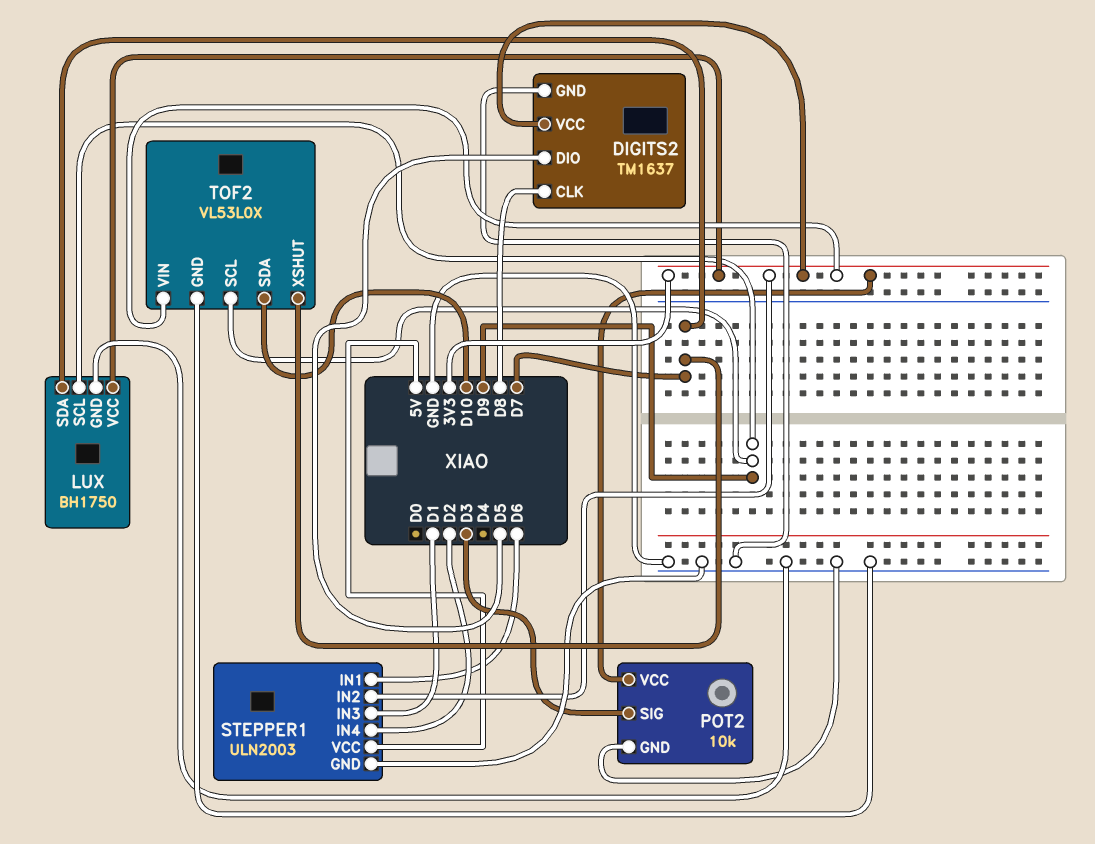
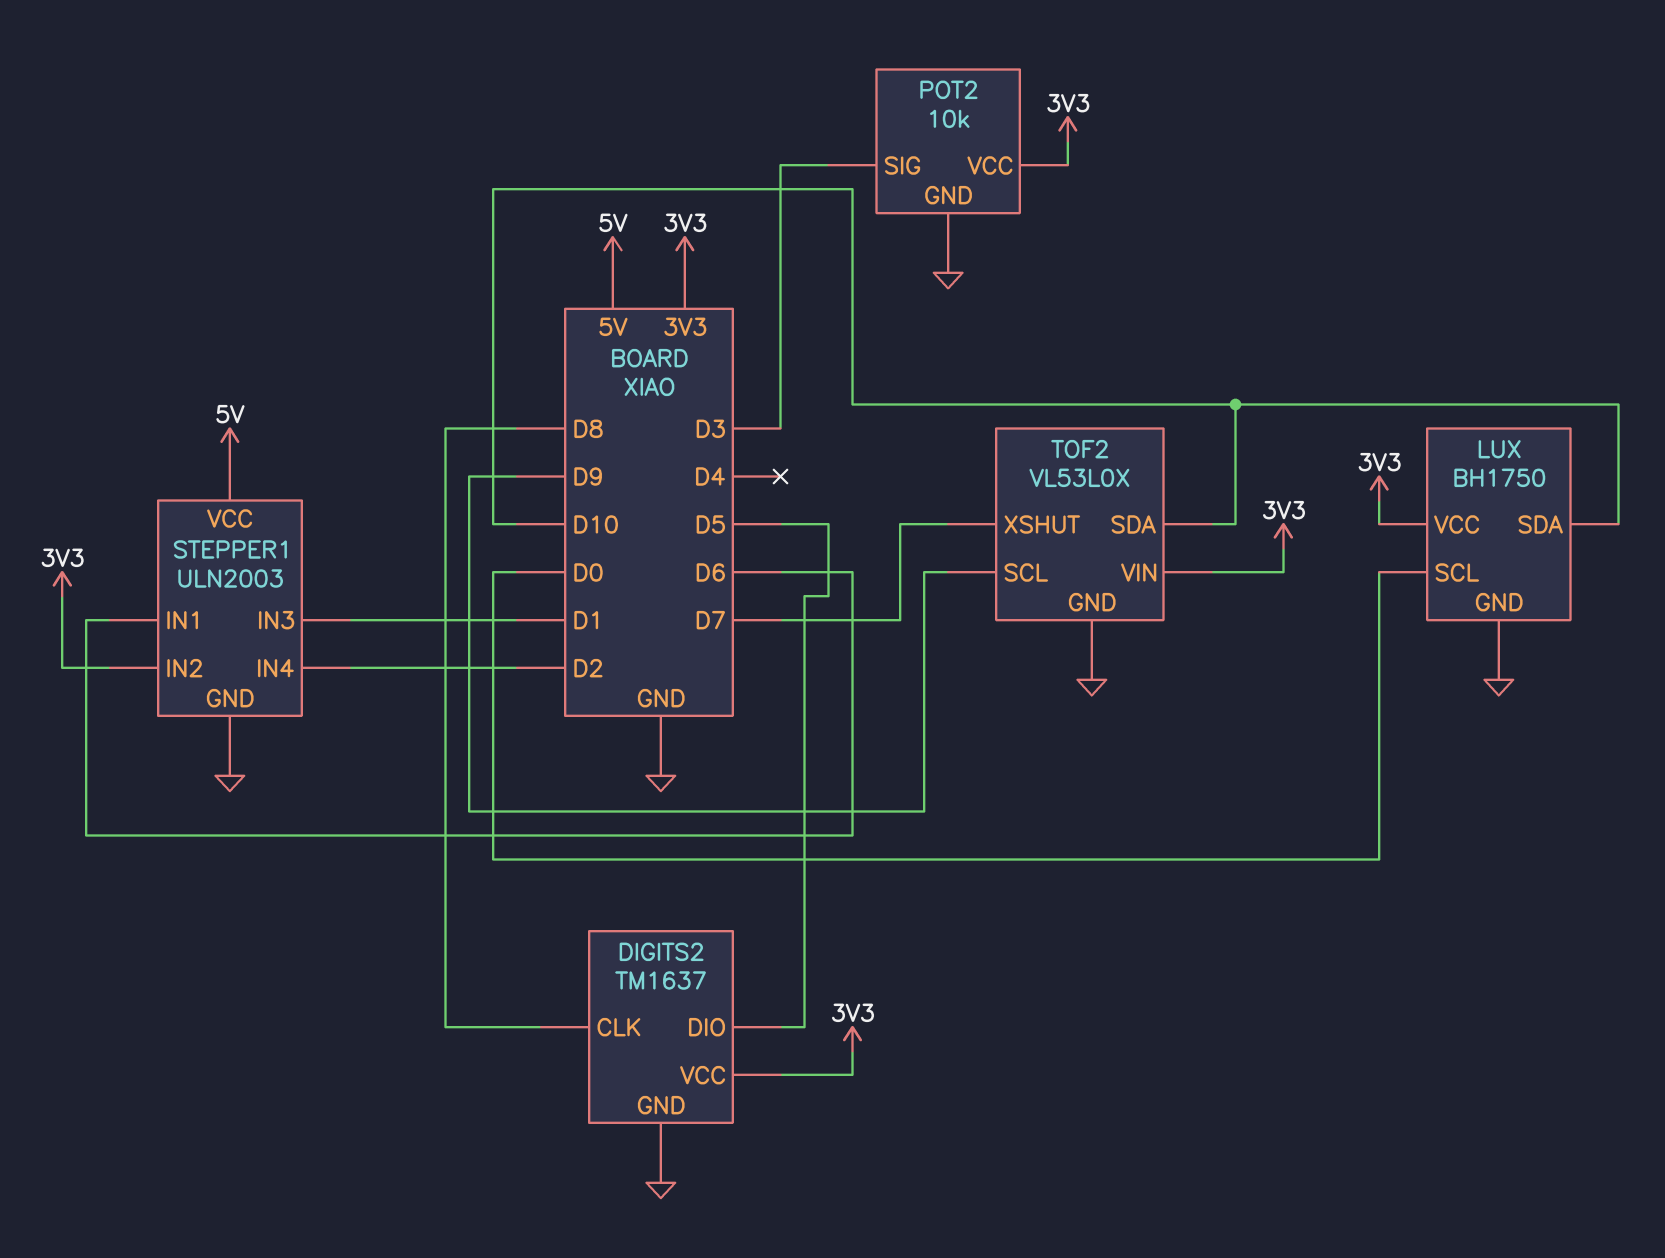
LUX pin SCL: D9 -> D0
LUX pin SDA: D7 -> D10

